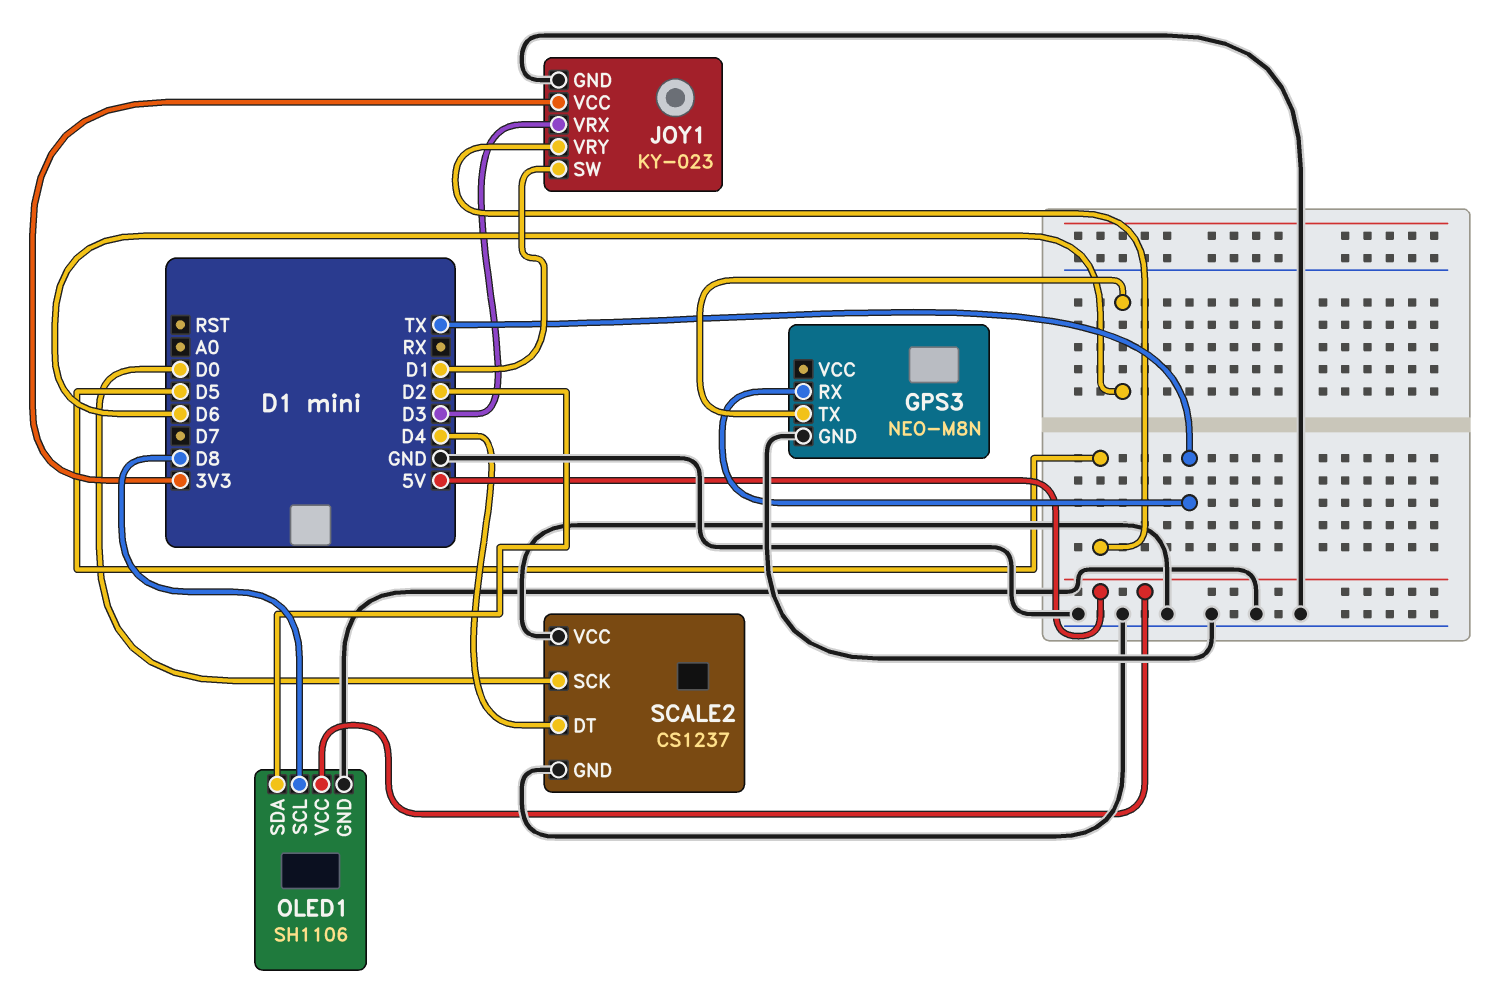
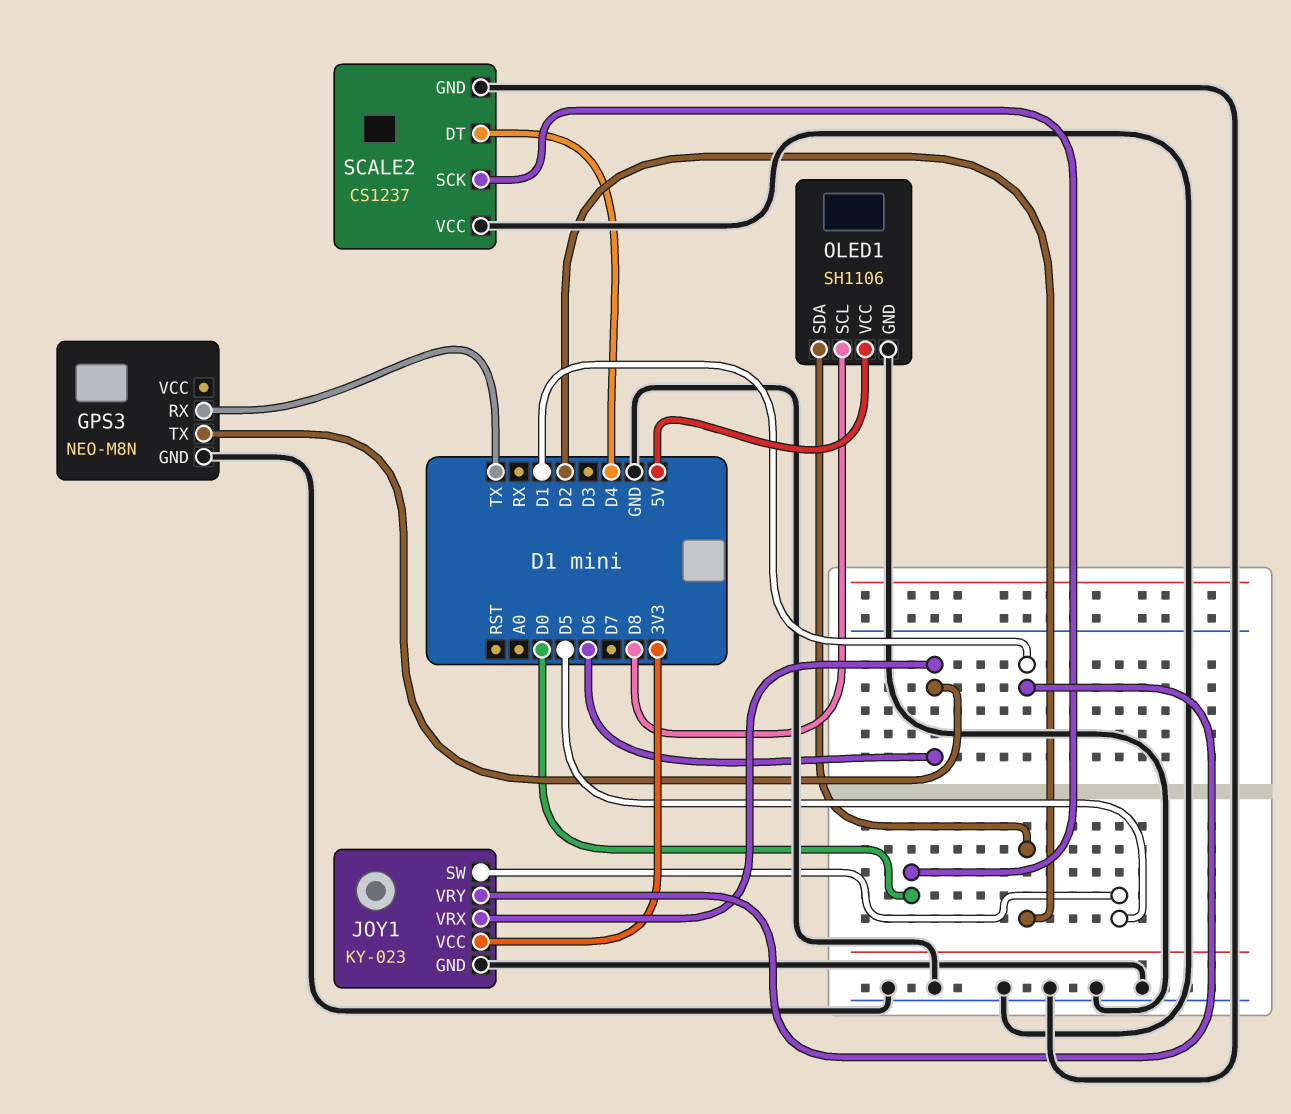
JOY1 pin SW: D1 -> D5
JOY1 pin VRX: D3 -> D6
JOY1 pin VRY: D5 -> D1

